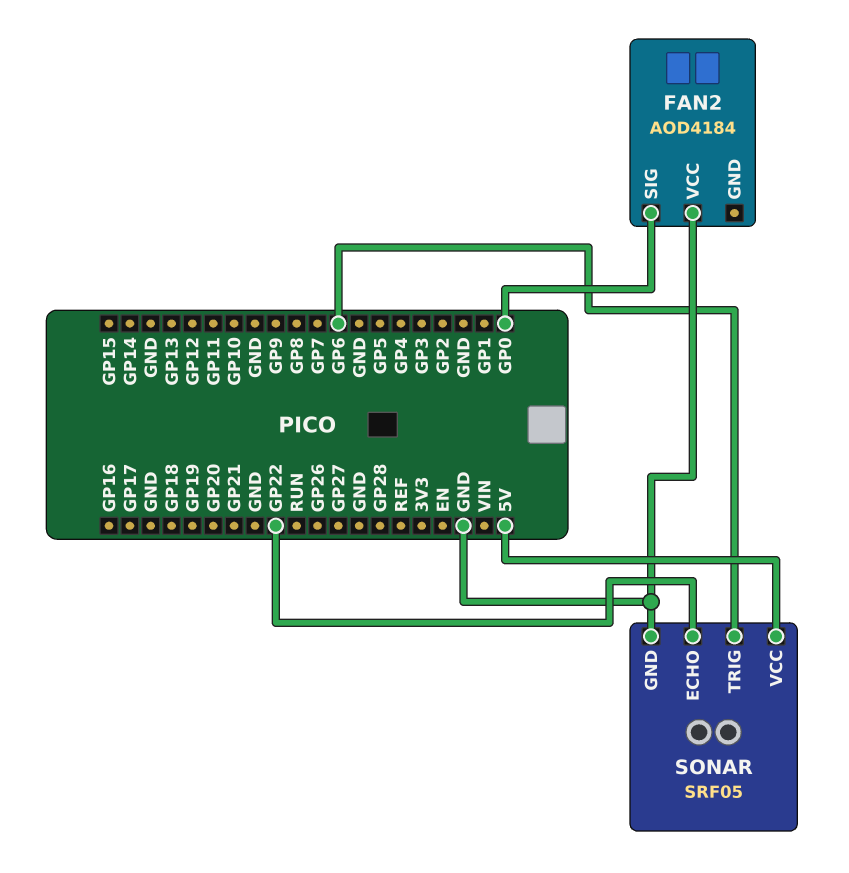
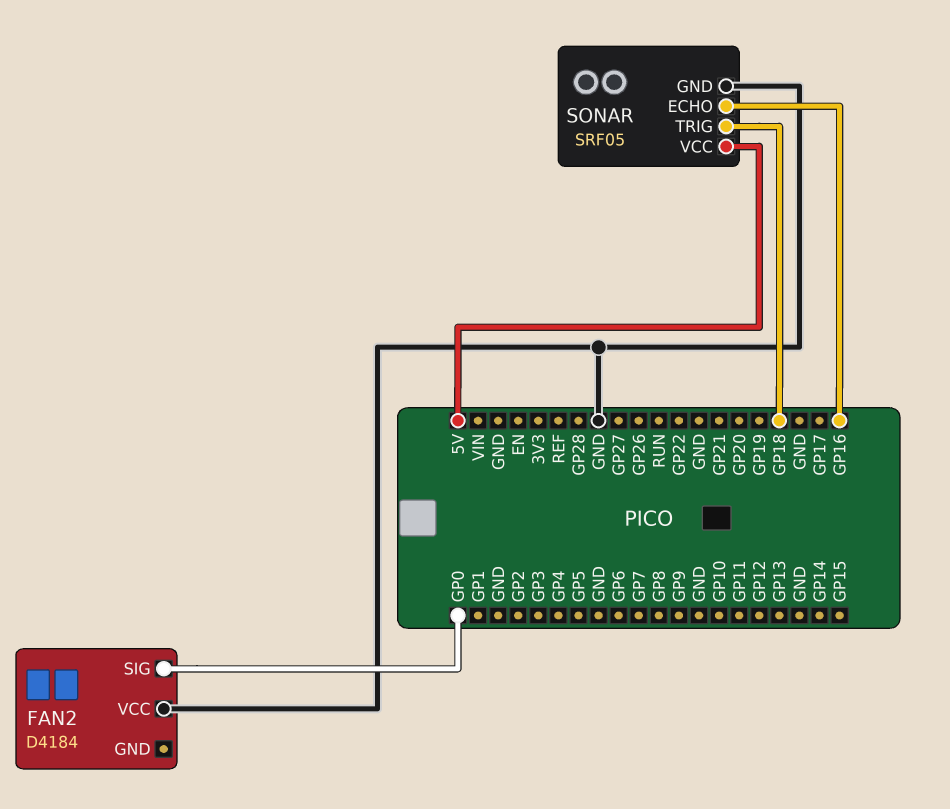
FAN2: AOD4184 -> D4184
SONAR pin ECHO: GP22 -> GP16
SONAR pin TRIG: GP6 -> GP18

